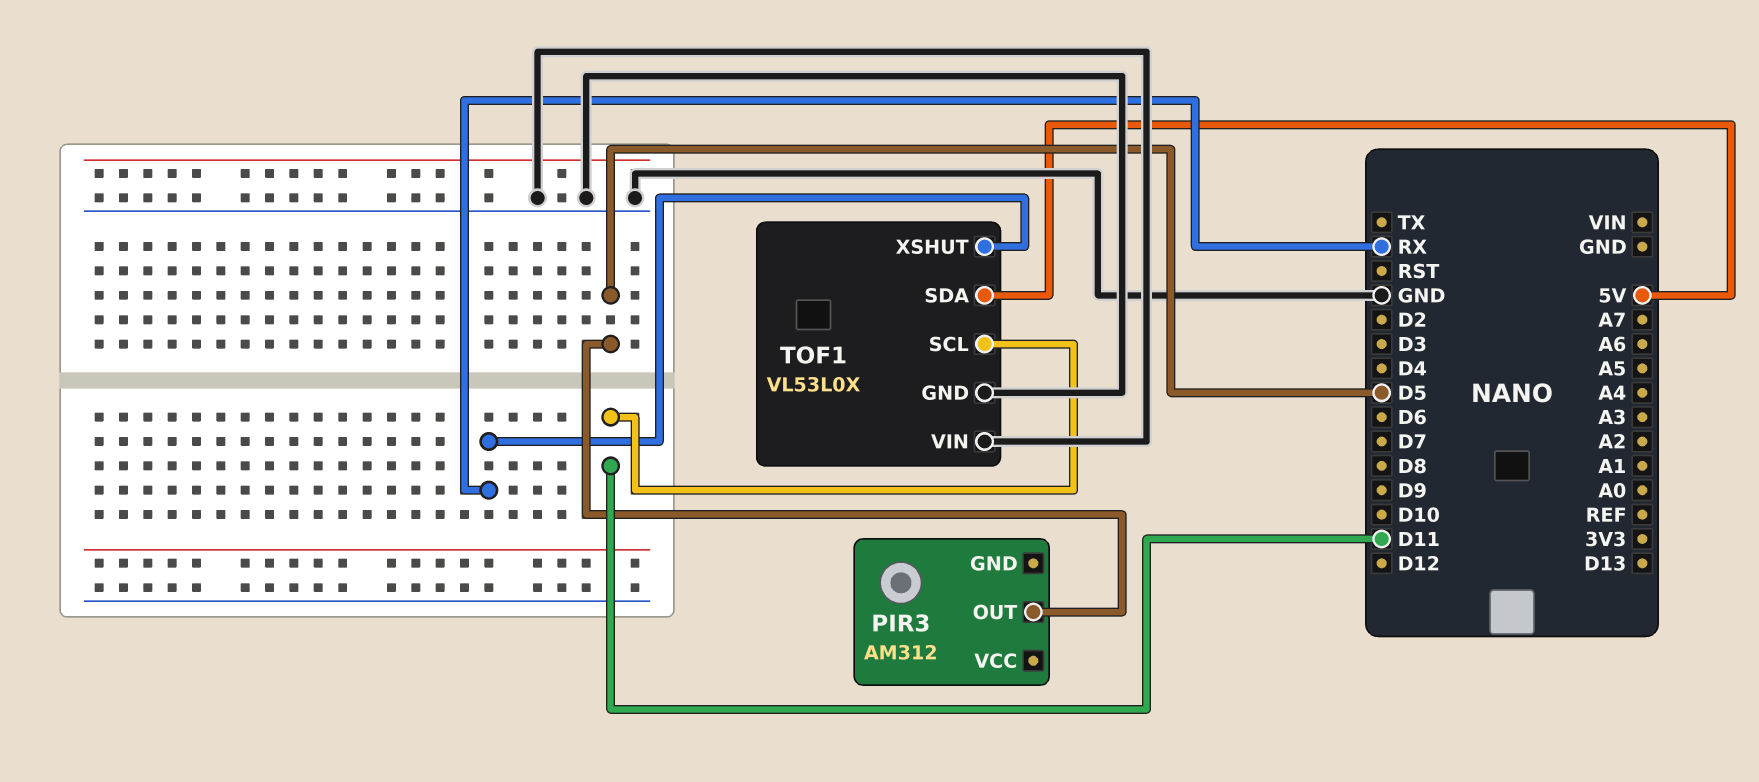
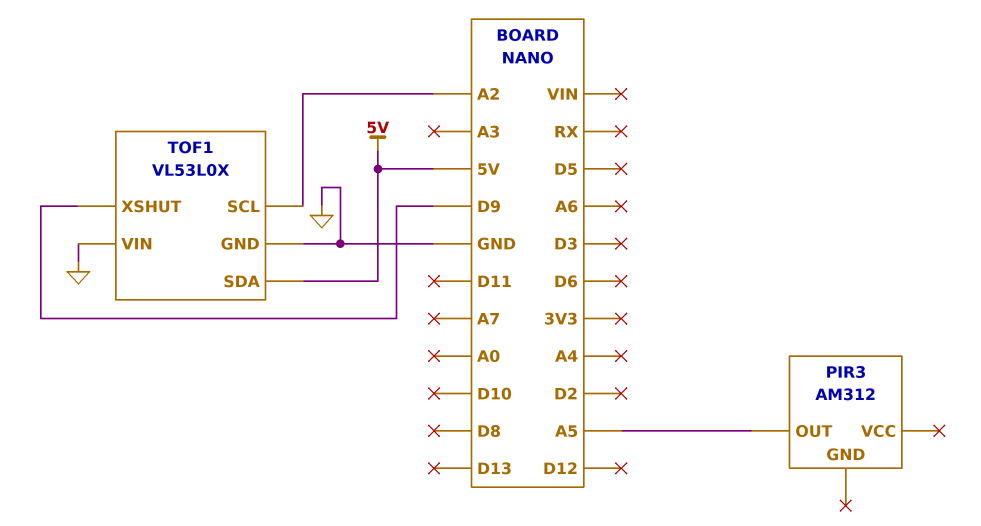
PIR3 pin OUT: D5 -> A5
TOF1 pin SCL: D11 -> A2
TOF1 pin XSHUT: RX -> D9

